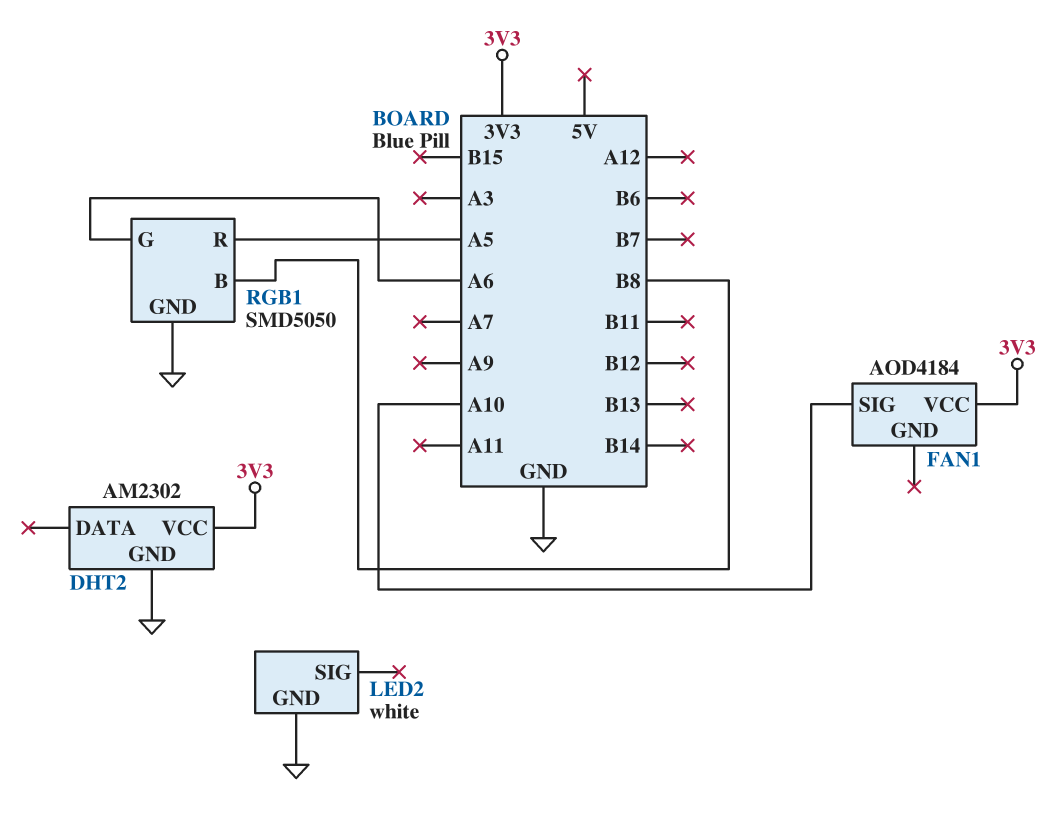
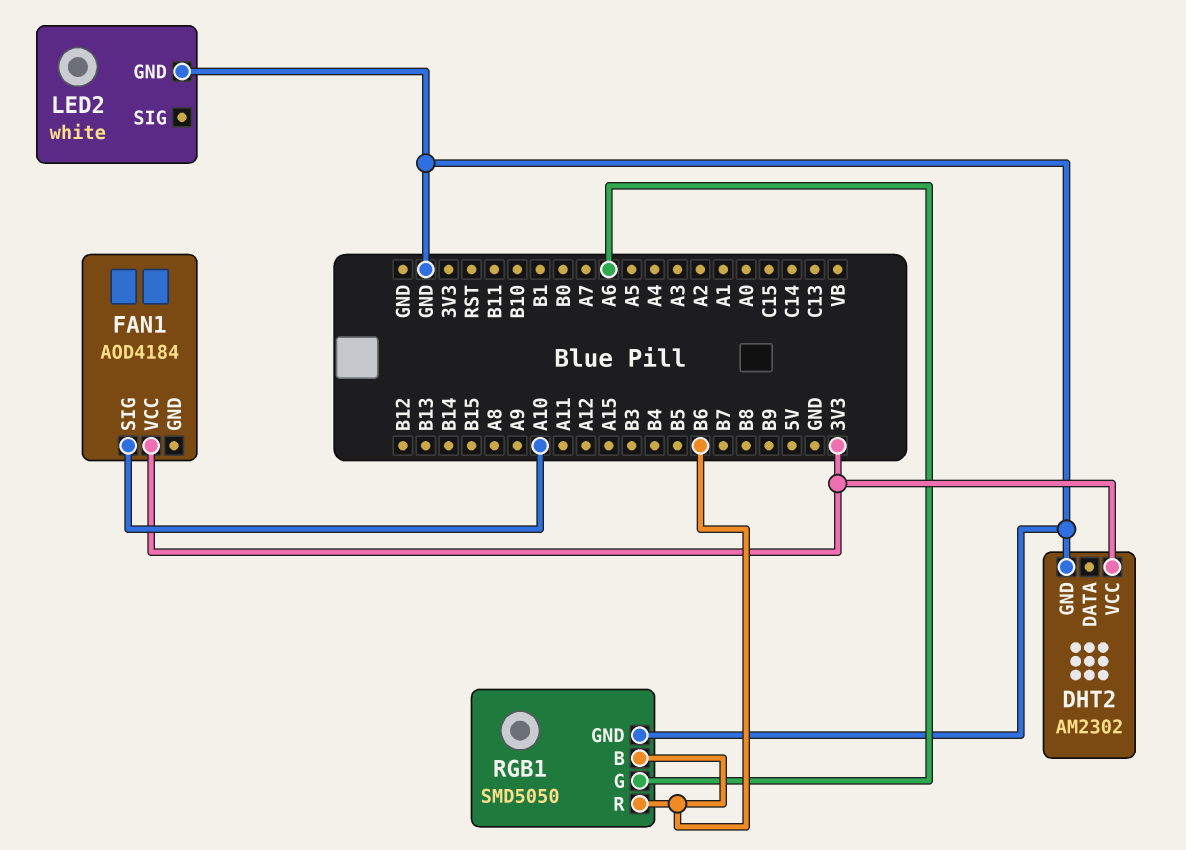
RGB1 pin B: B8 -> B6
RGB1 pin R: A5 -> B6

